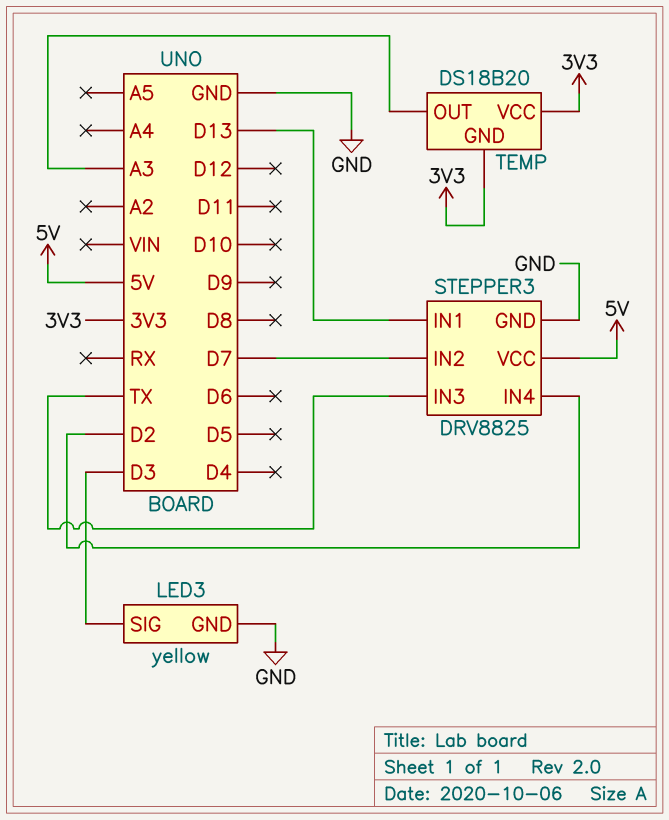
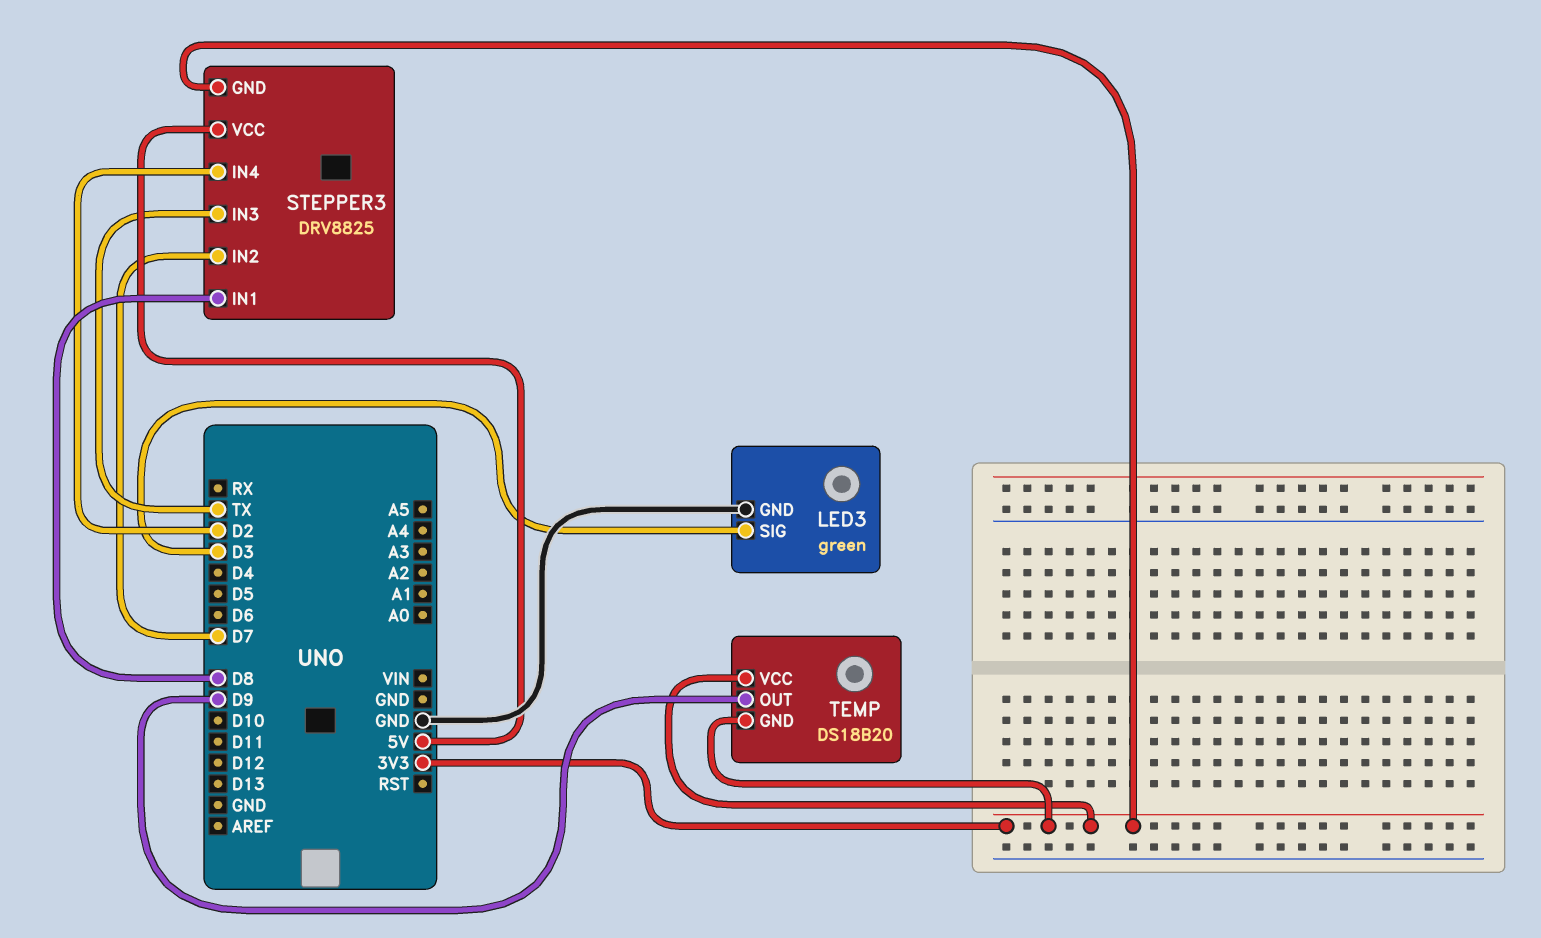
LED3: yellow -> green
STEPPER3 pin GND: GND -> 3V3
STEPPER3 pin IN1: D13 -> D8
TEMP pin OUT: A3 -> D9

